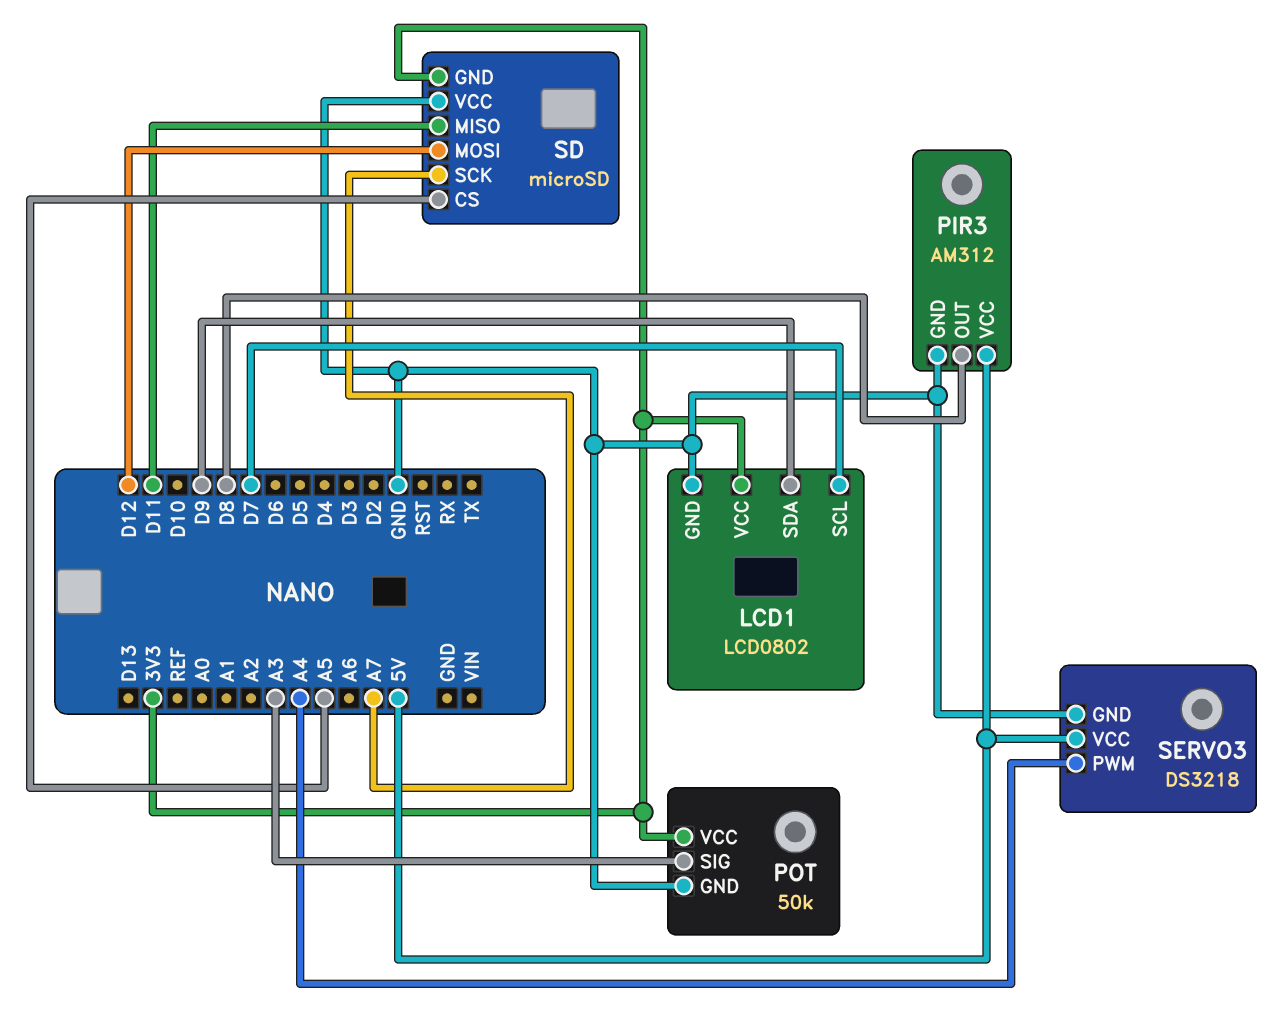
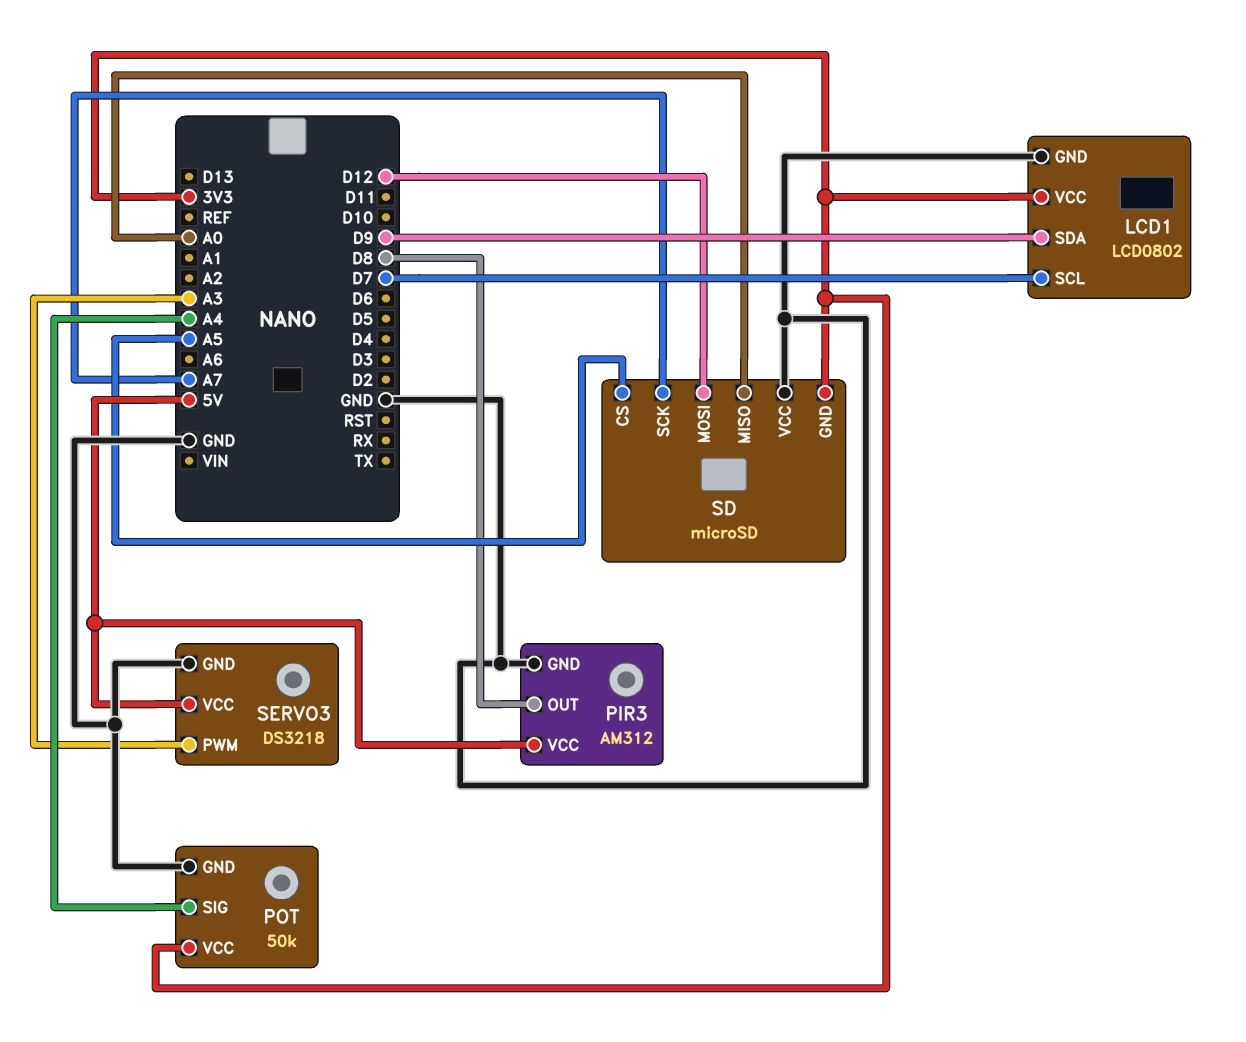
POT pin SIG: A3 -> A4
SD pin MISO: D11 -> A0
SERVO3 pin PWM: A4 -> A3

